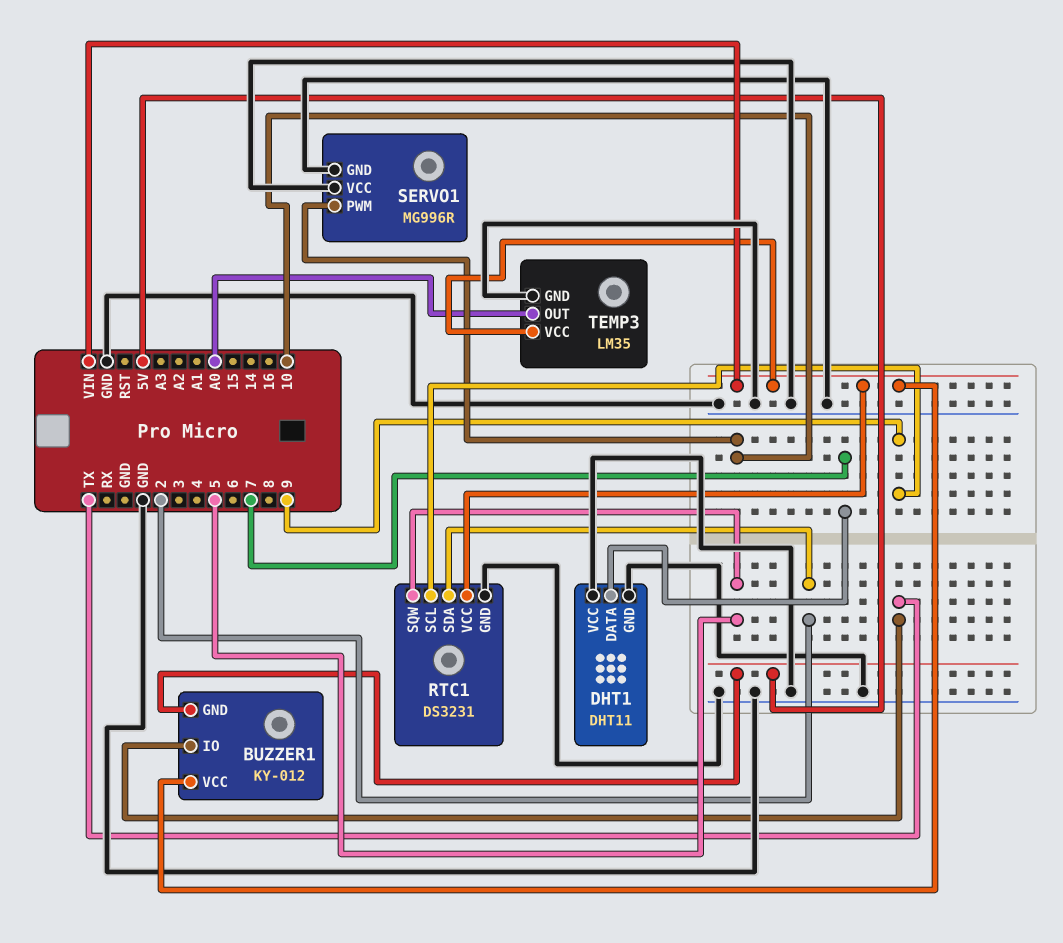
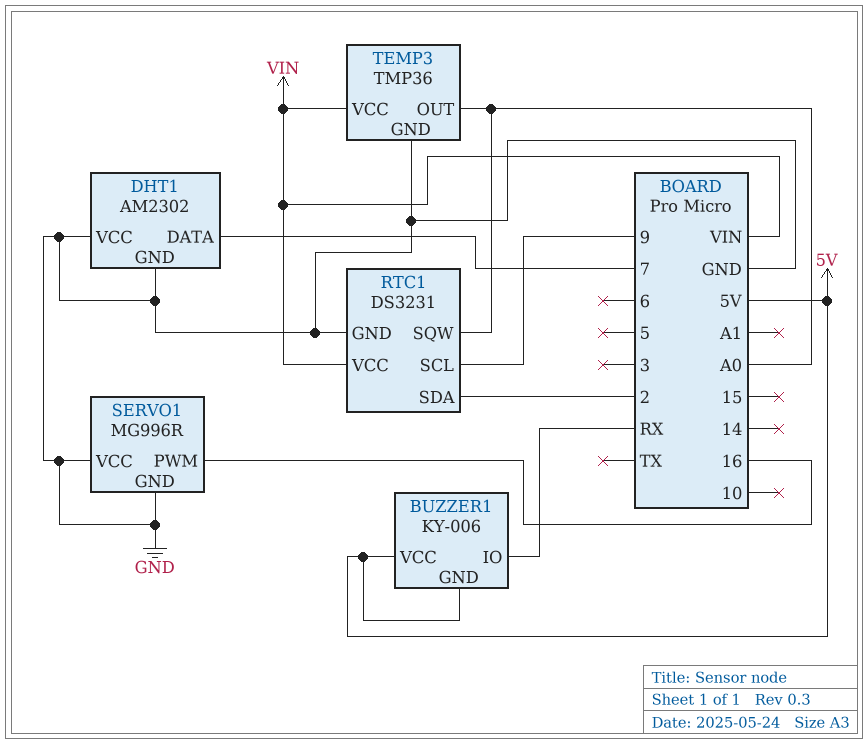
BUZZER1: KY-012 -> KY-006
BUZZER1 pin IO: TX -> RX
BUZZER1 pin VCC: VIN -> 5V
DHT1: DHT11 -> AM2302
RTC1 pin SQW: 5 -> A0
SERVO1 pin PWM: 10 -> 16
TEMP3: LM35 -> TMP36

